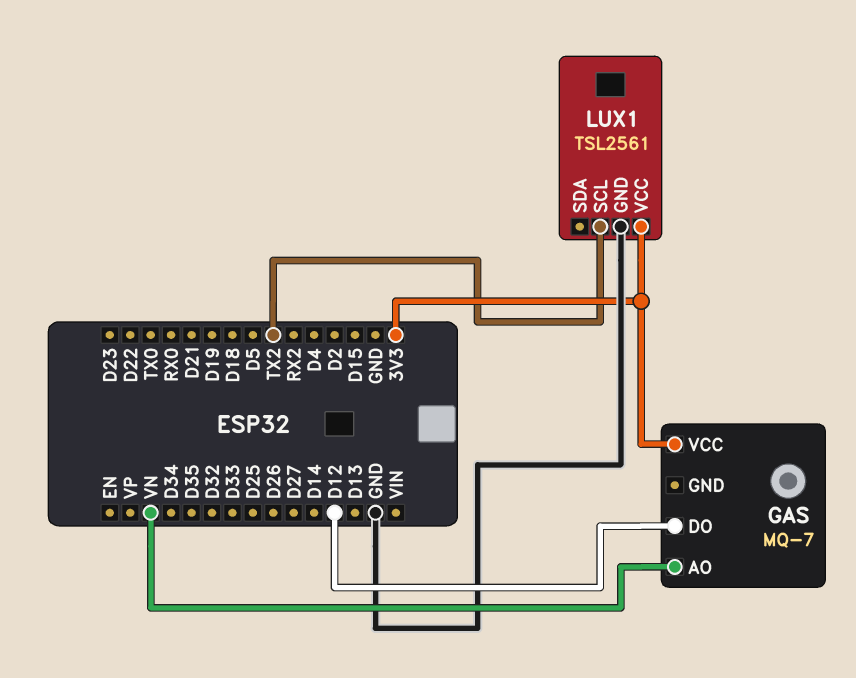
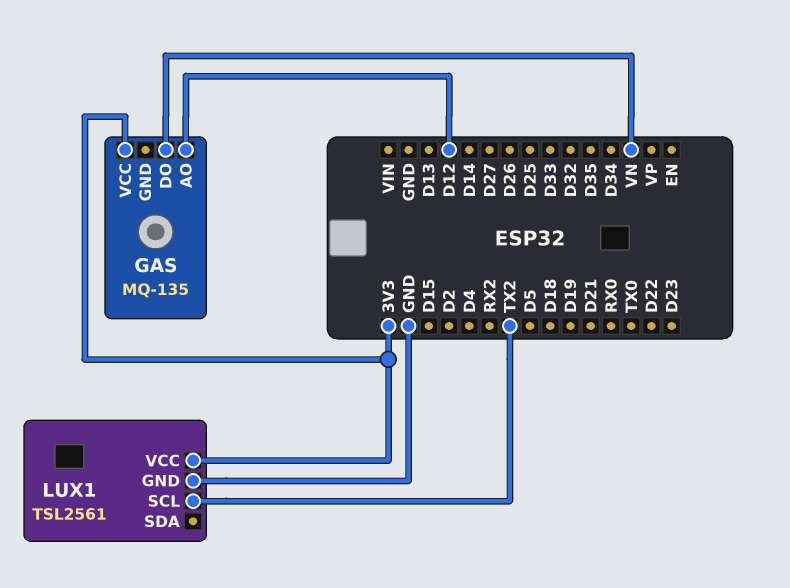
GAS: MQ-7 -> MQ-135
GAS pin AO: VN -> D12
GAS pin DO: D12 -> VN

